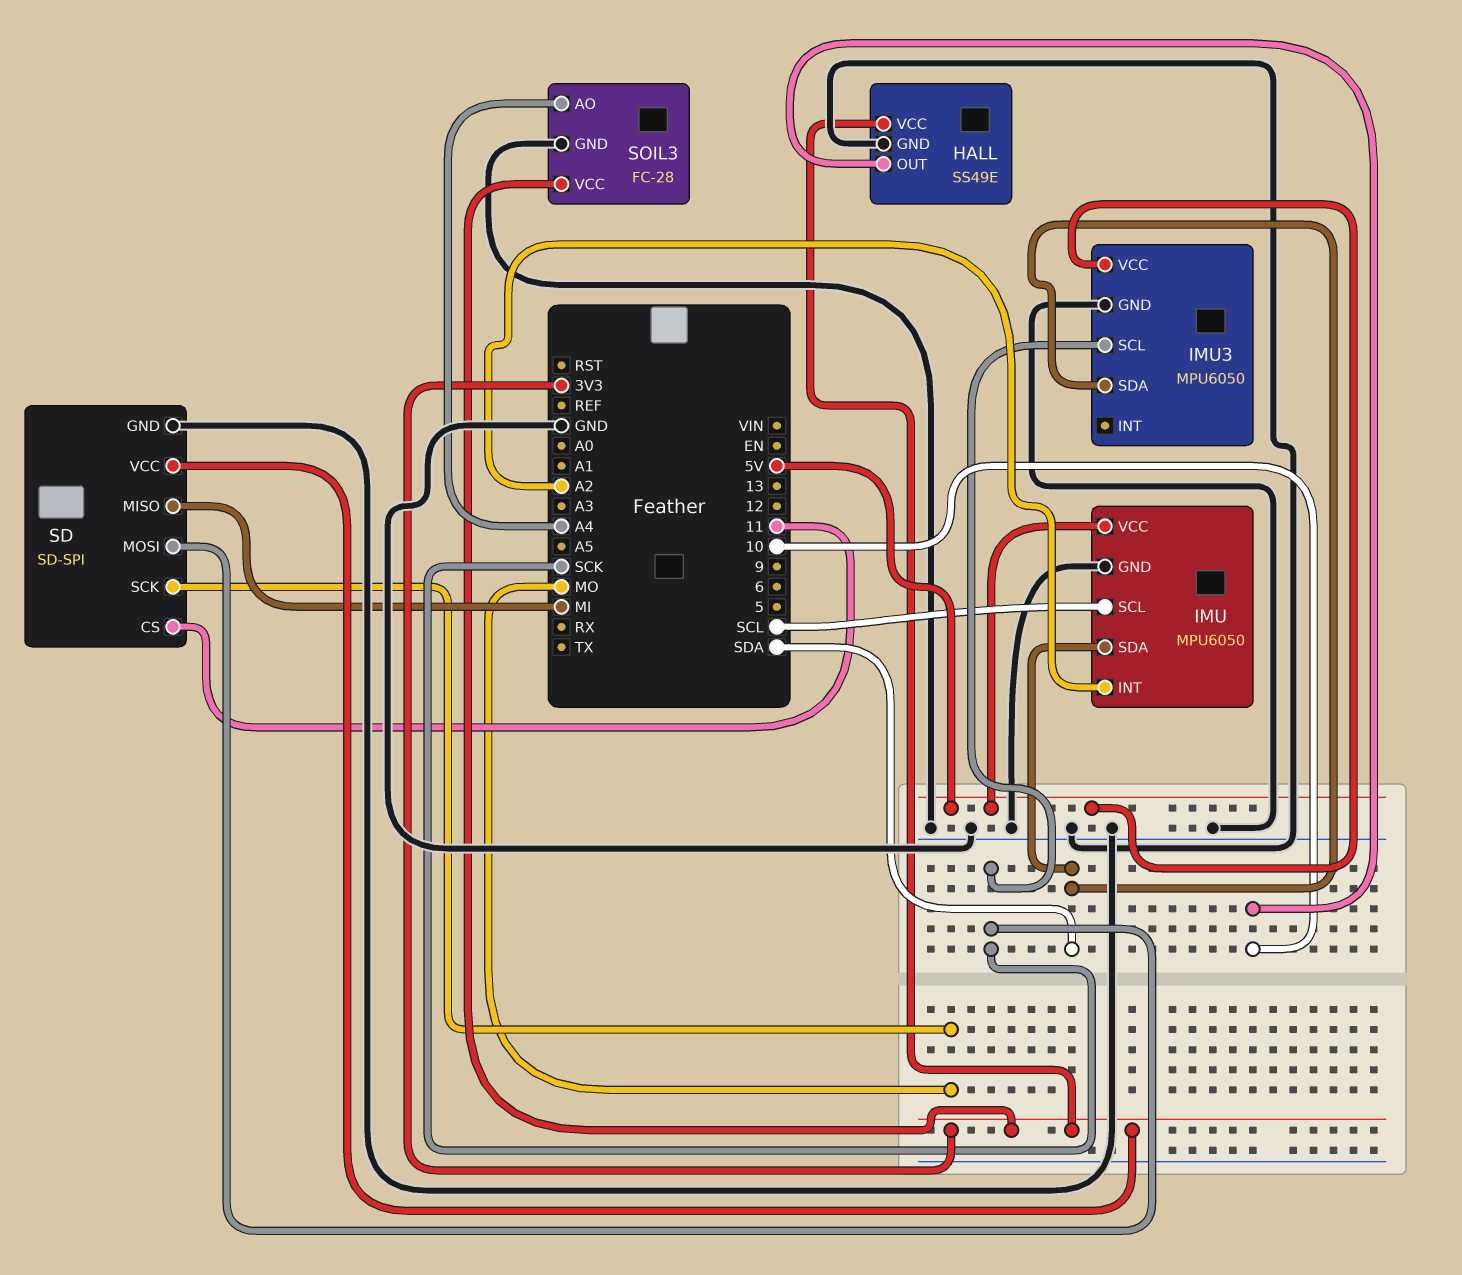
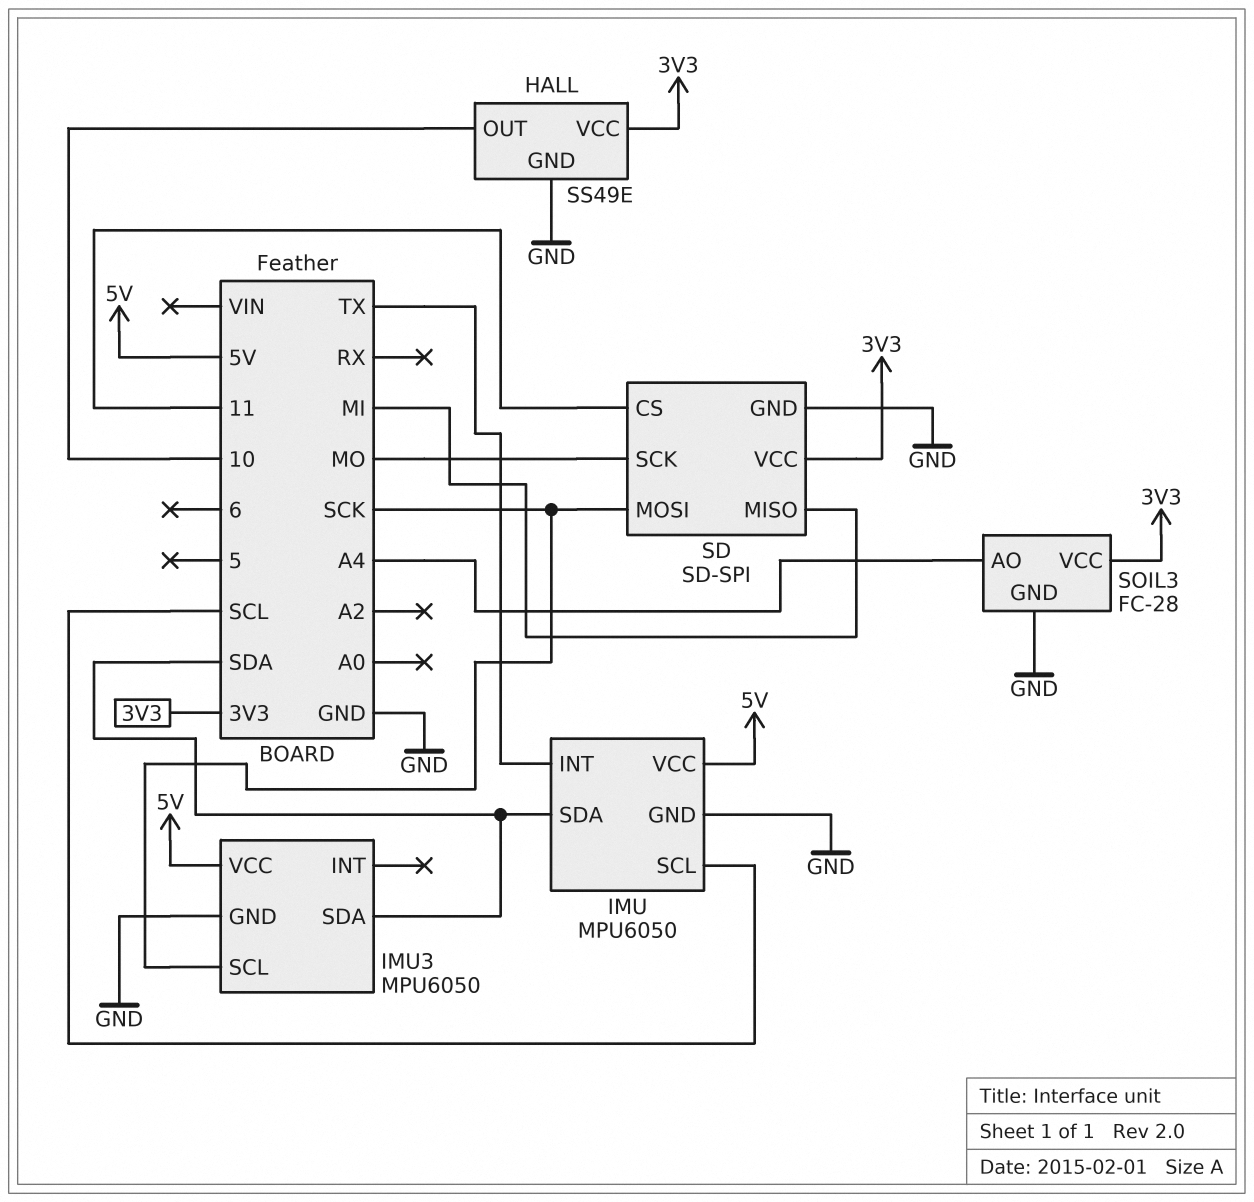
IMU pin INT: A2 -> TX

